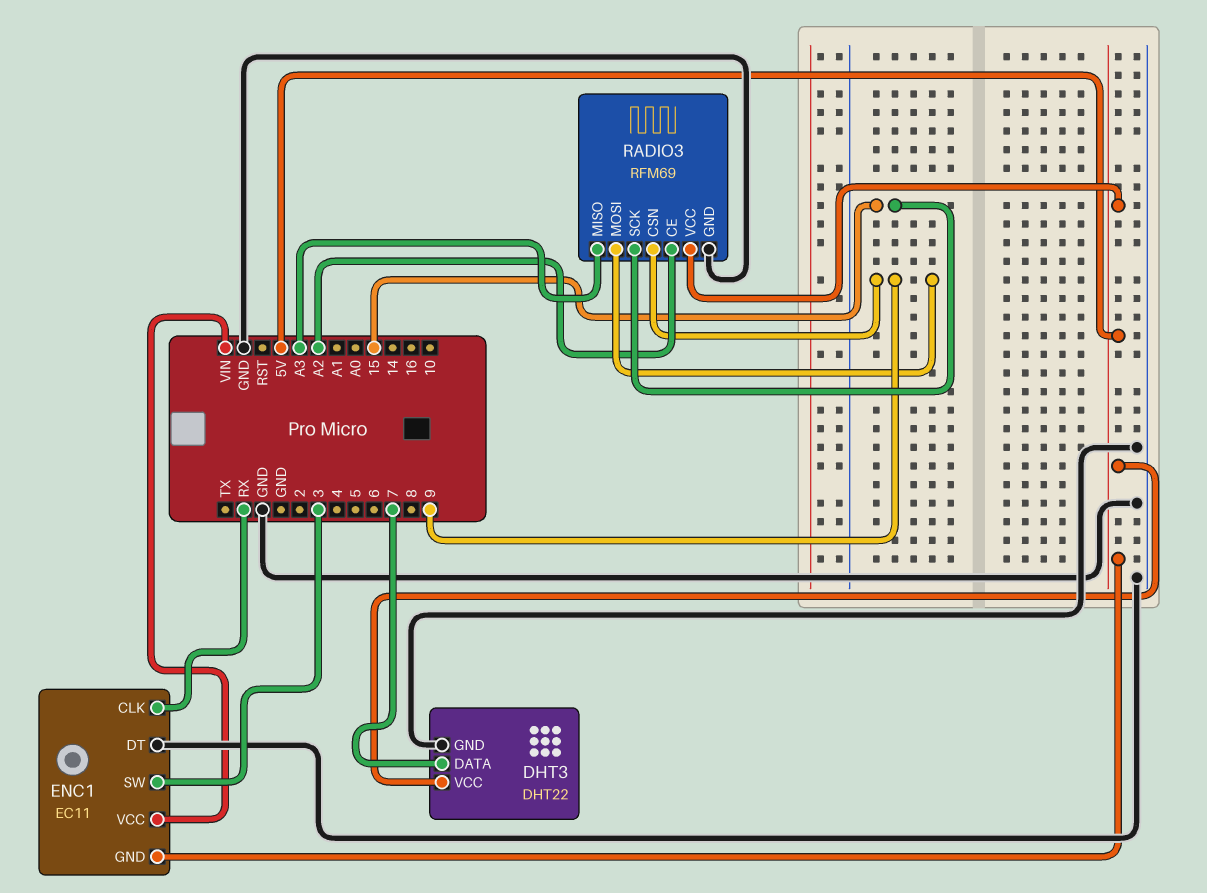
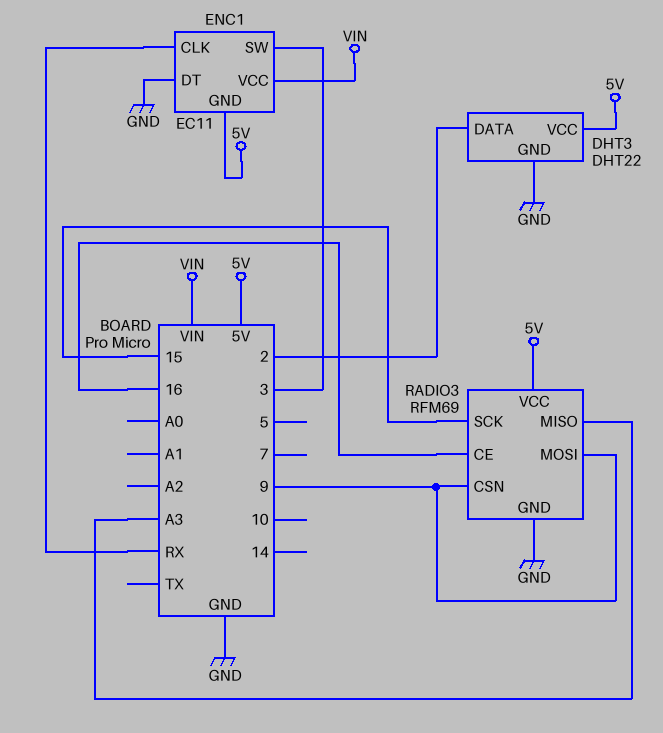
DHT3 pin DATA: 7 -> 2
RADIO3 pin CE: A2 -> 16

